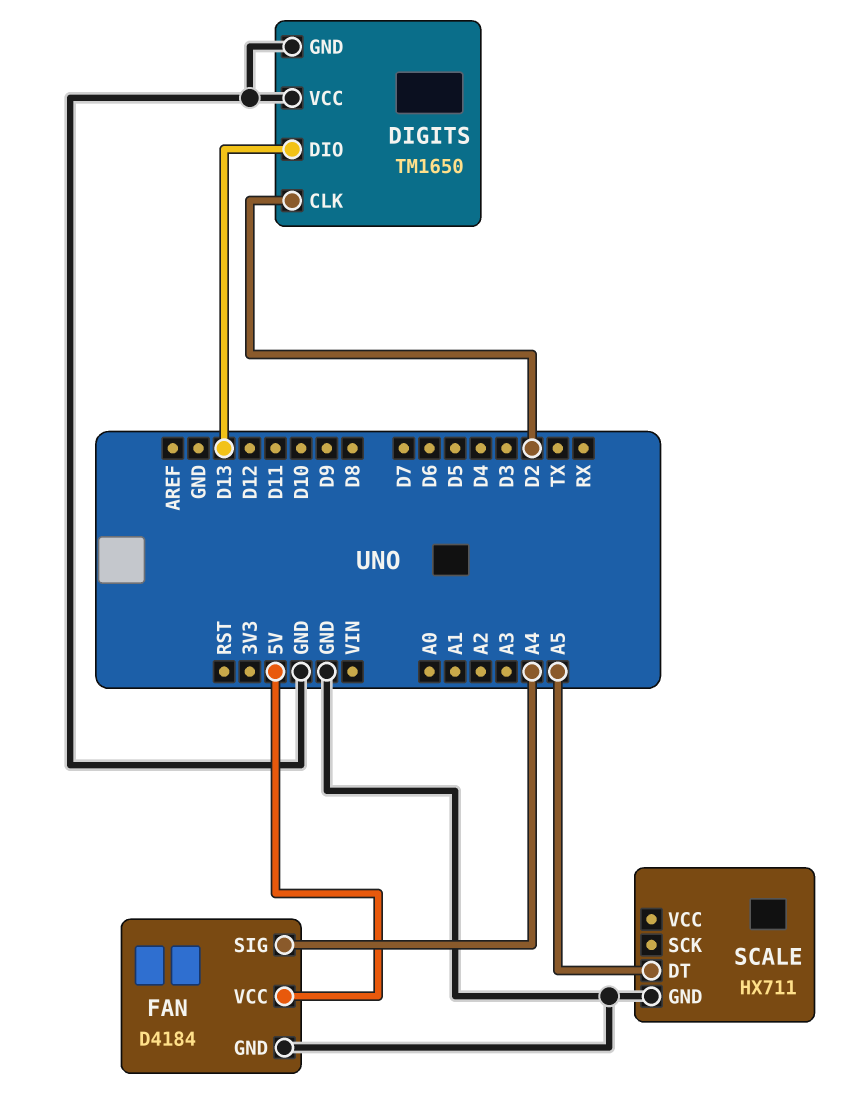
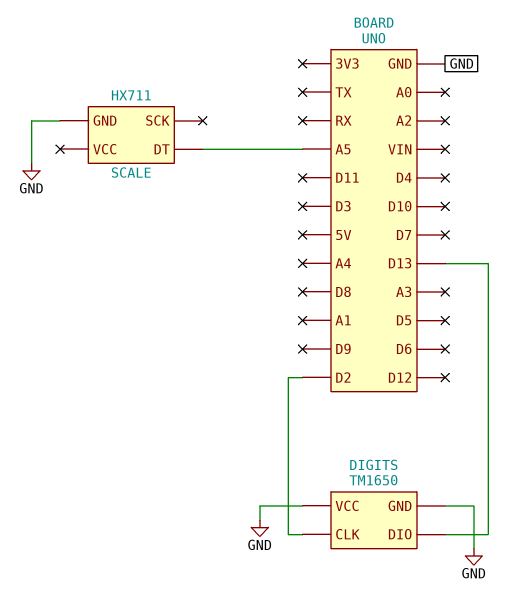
FAN: D4184 -> none
FAN pin GND: GND -> none
FAN pin SIG: A4 -> none
FAN pin VCC: 5V -> none

